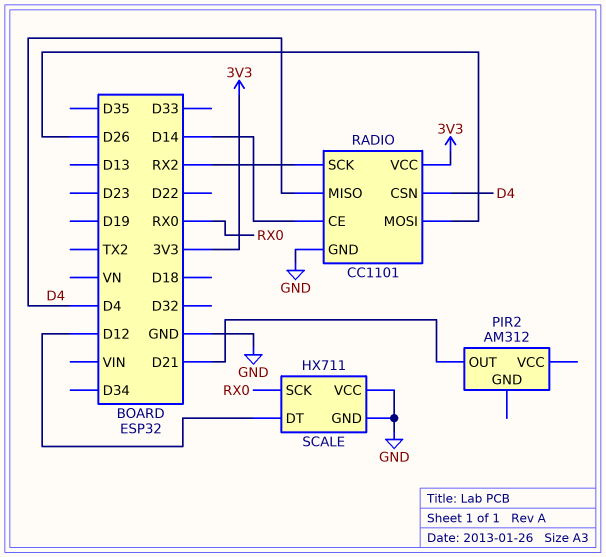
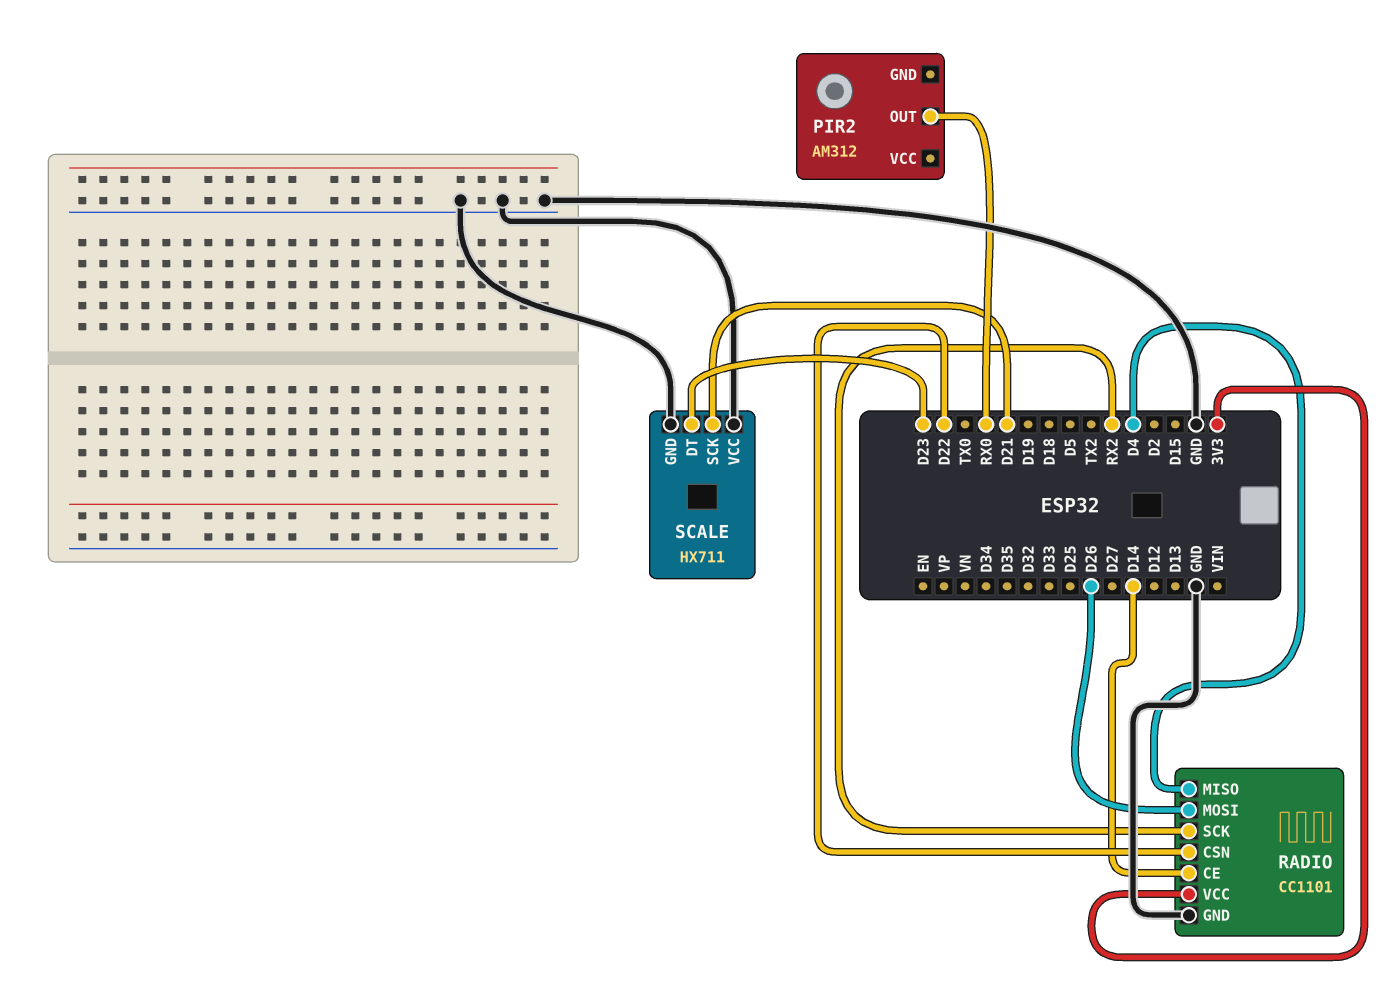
PIR2 pin OUT: D21 -> RX0
RADIO pin CSN: D4 -> D22
SCALE pin DT: D12 -> D23
SCALE pin SCK: RX0 -> D21

